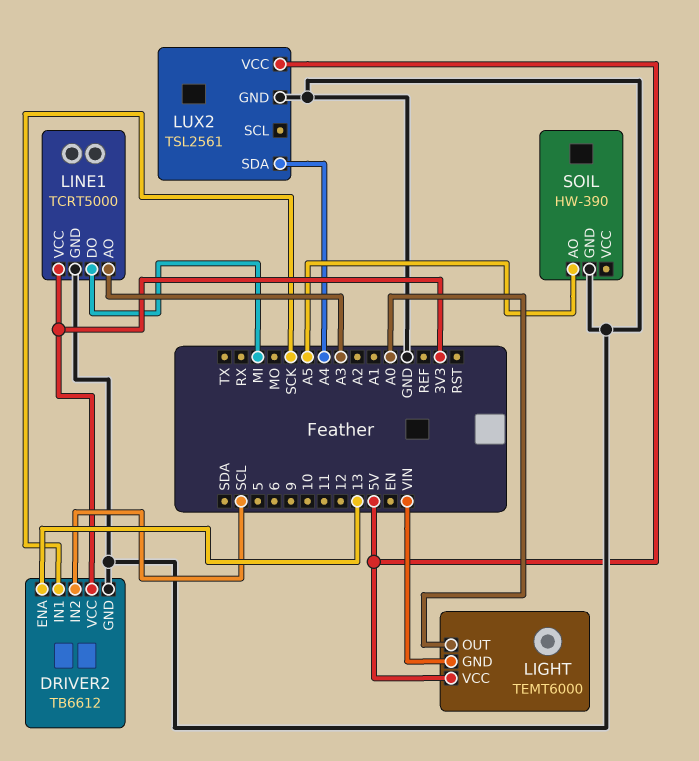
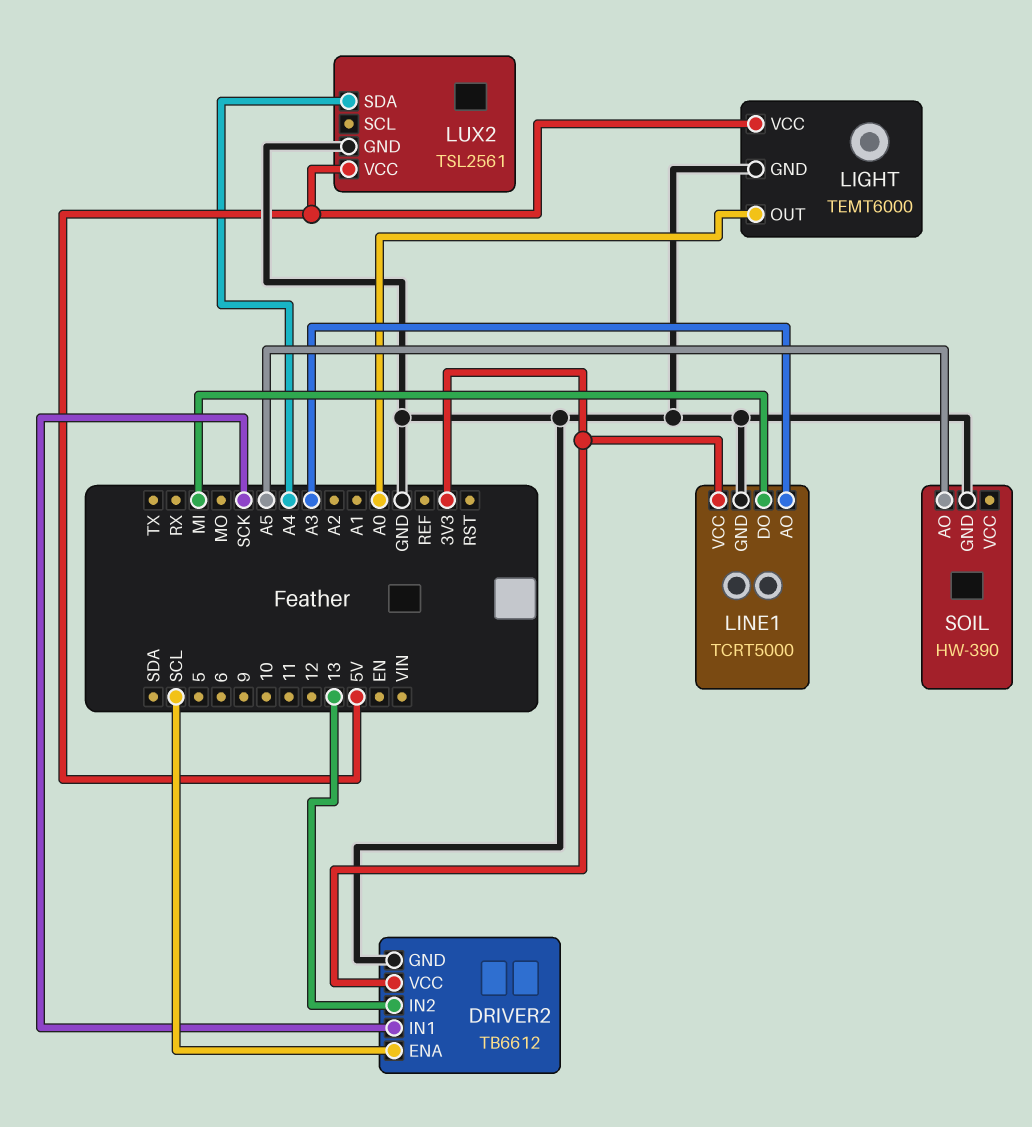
DRIVER2 pin ENA: 13 -> SCL
DRIVER2 pin IN2: SCL -> 13
LIGHT pin GND: VIN -> GND

